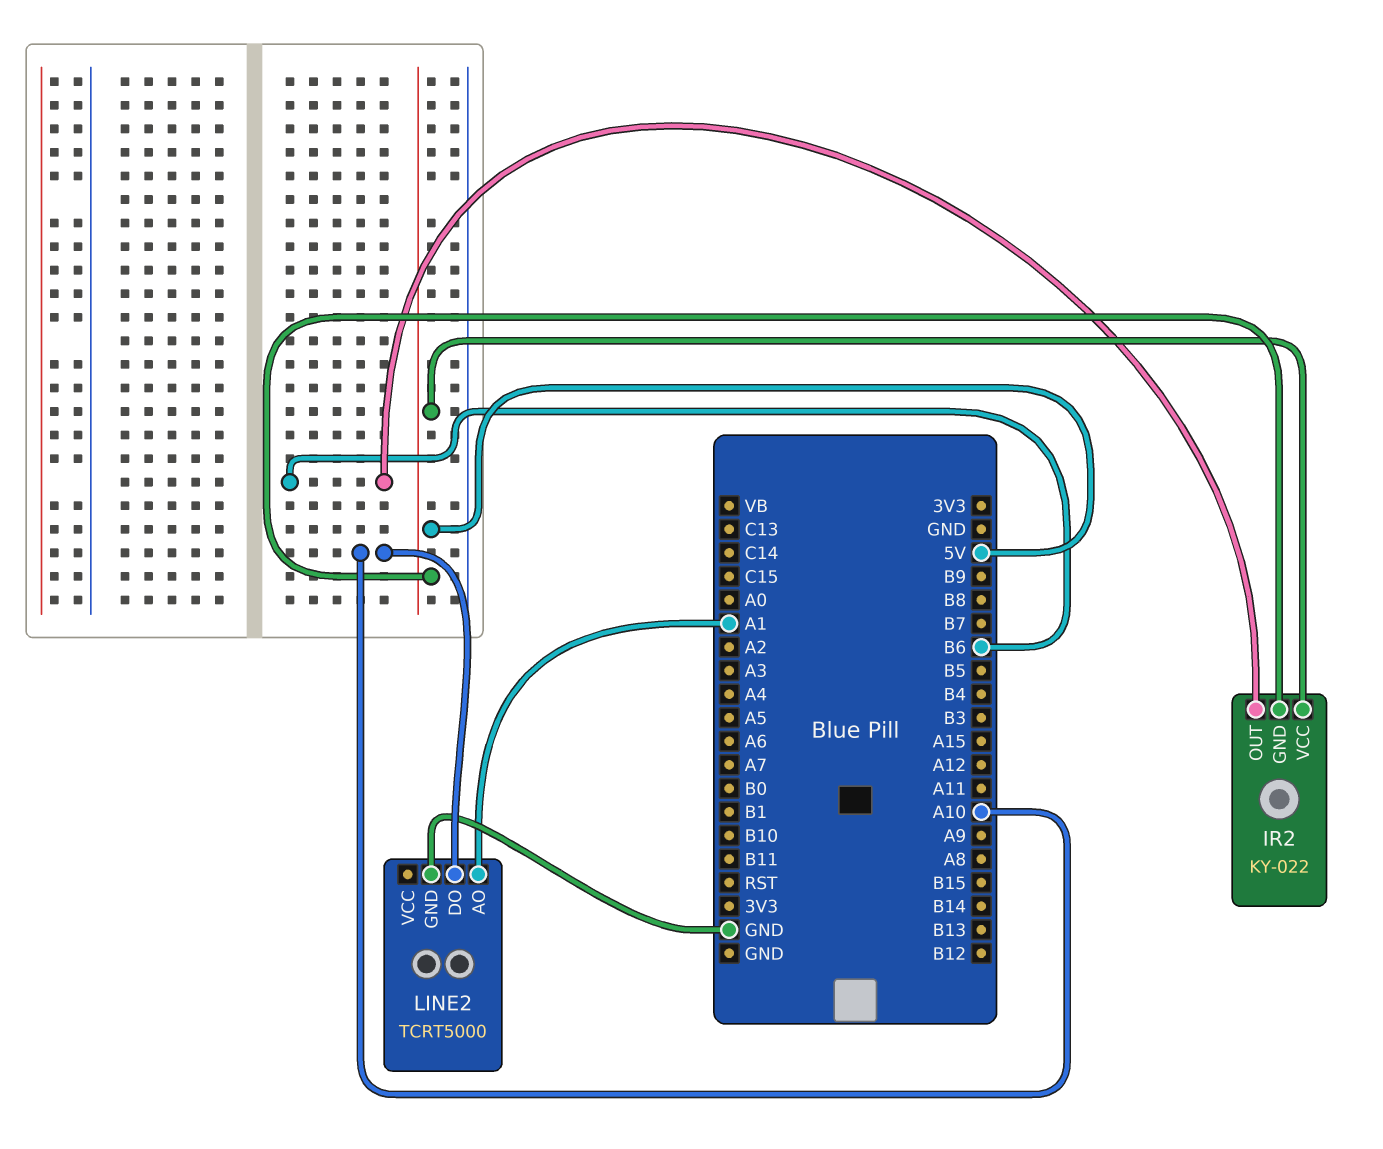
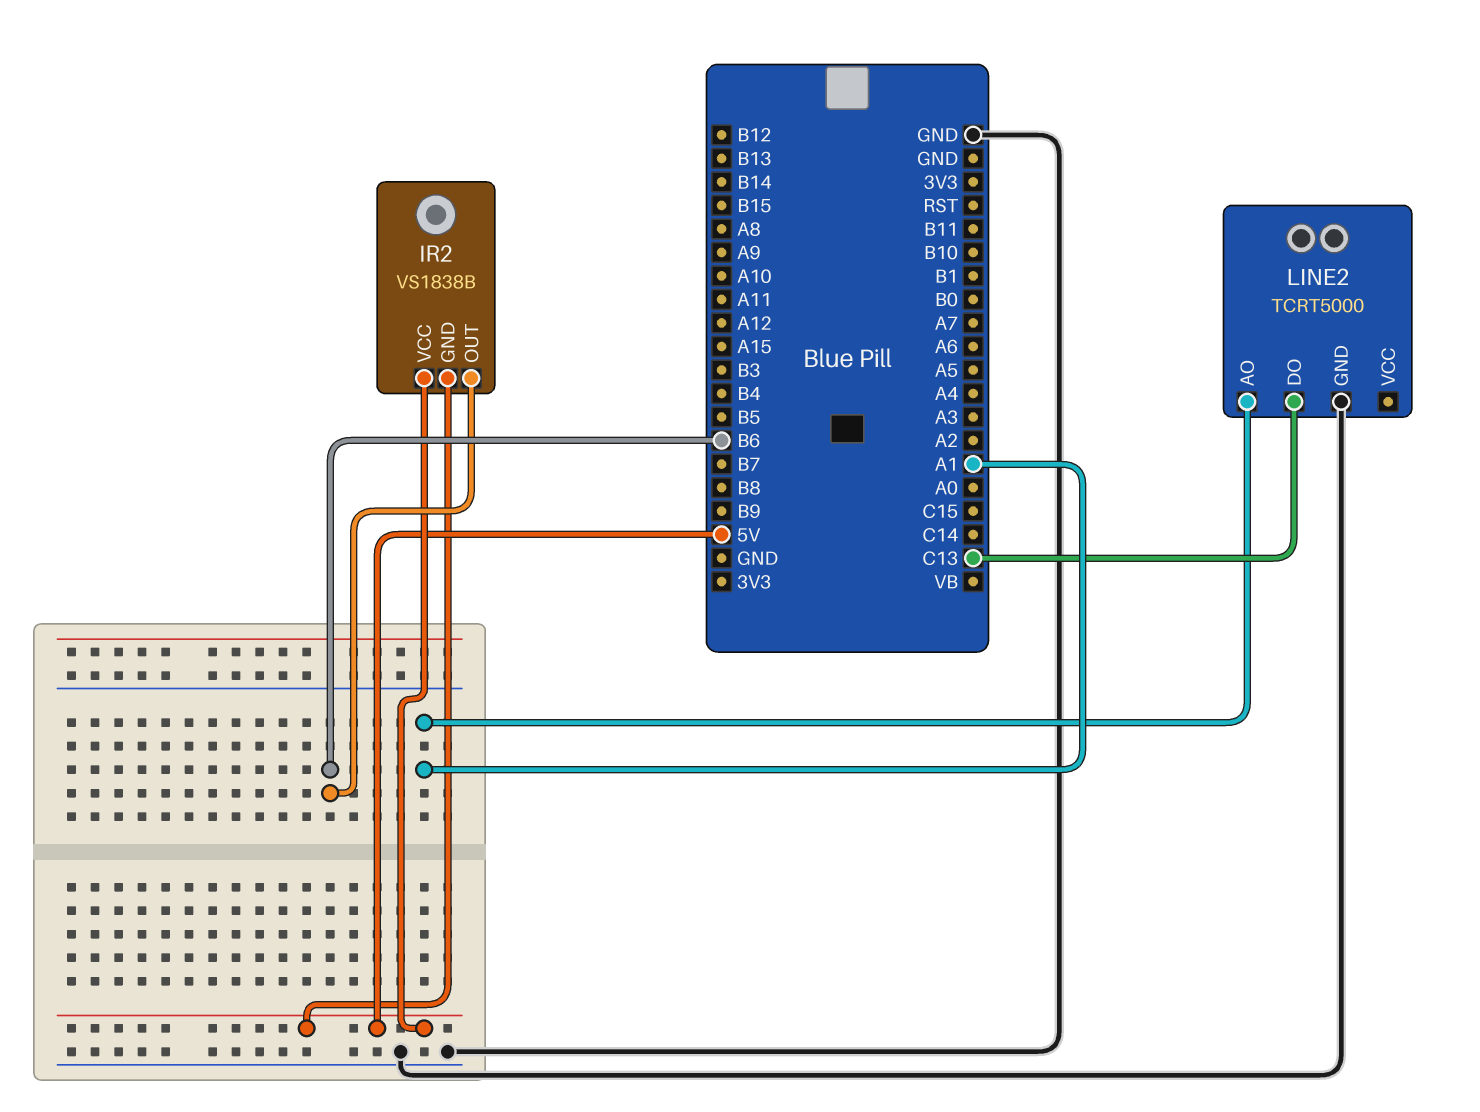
IR2: KY-022 -> VS1838B
LINE2 pin DO: A10 -> C13

